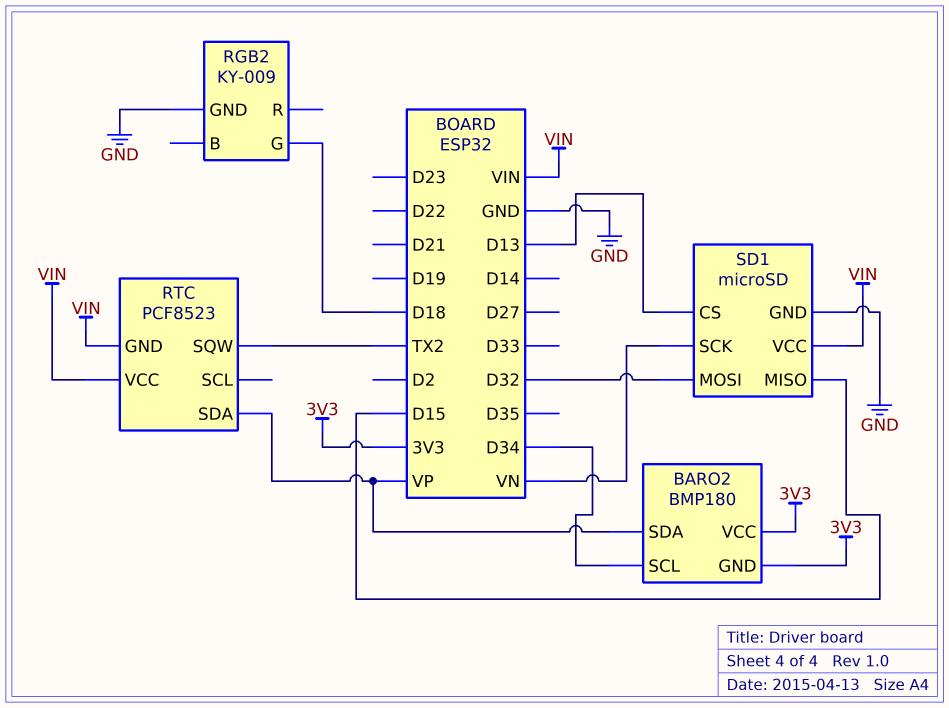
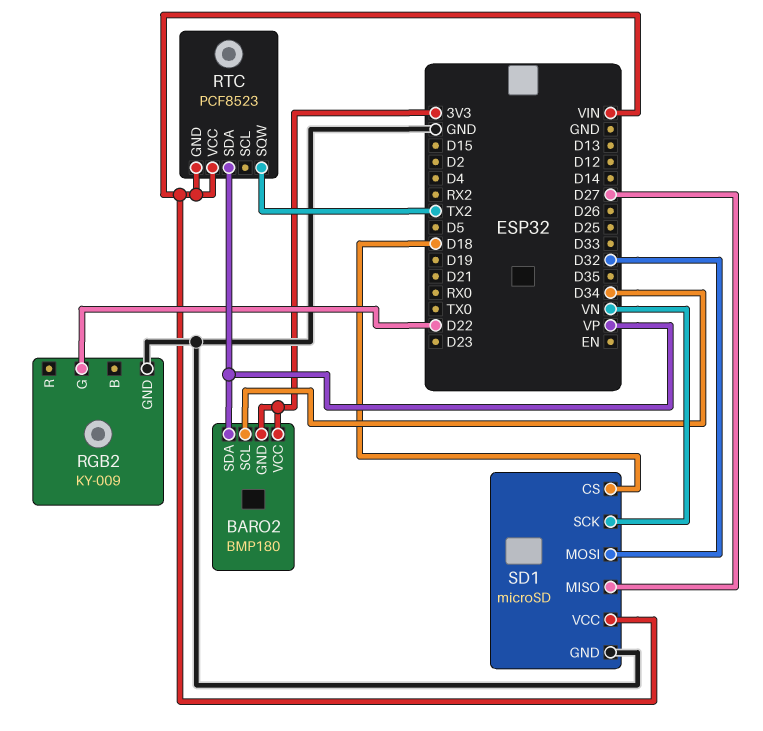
RGB2 pin G: D18 -> D22
SD1 pin CS: D13 -> D18
SD1 pin MISO: D15 -> D27

